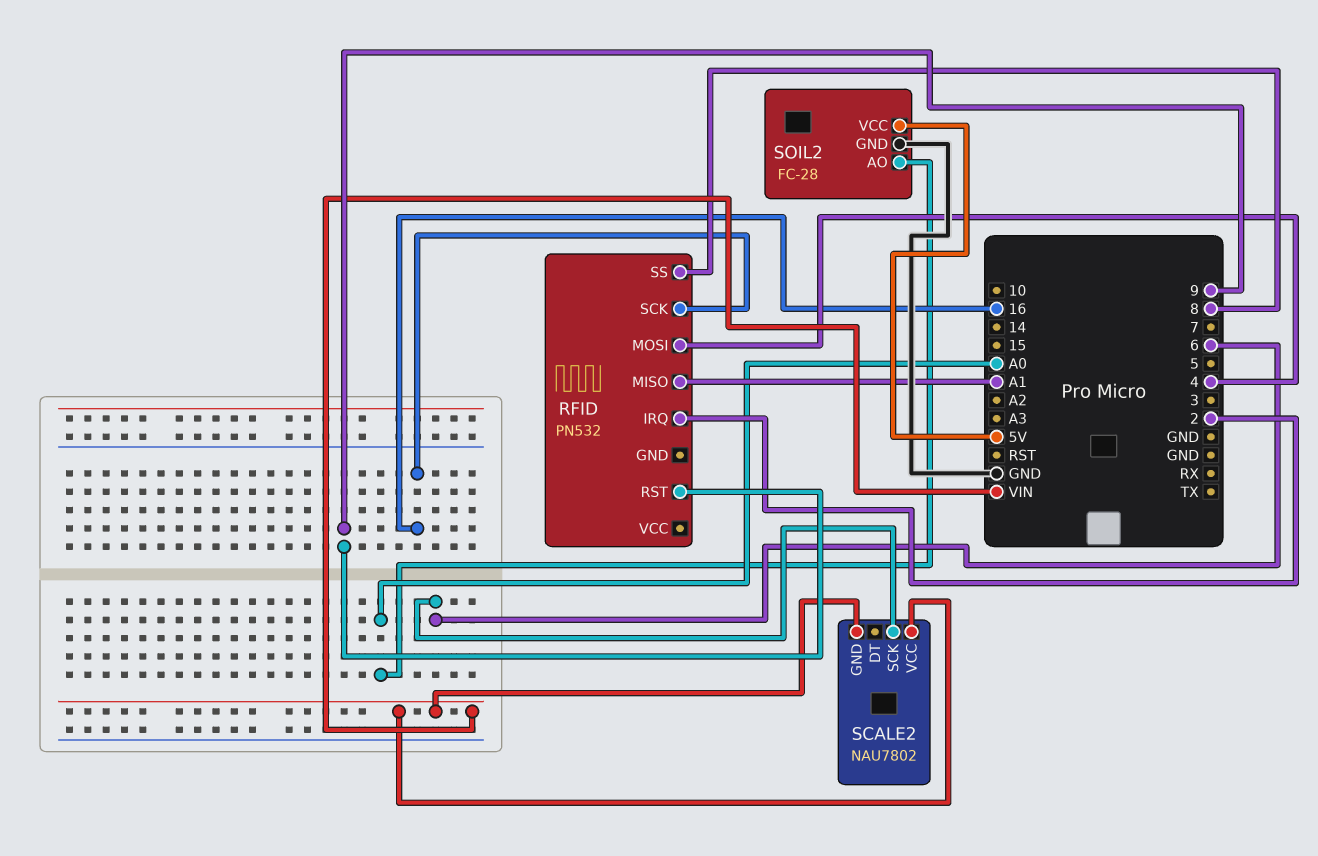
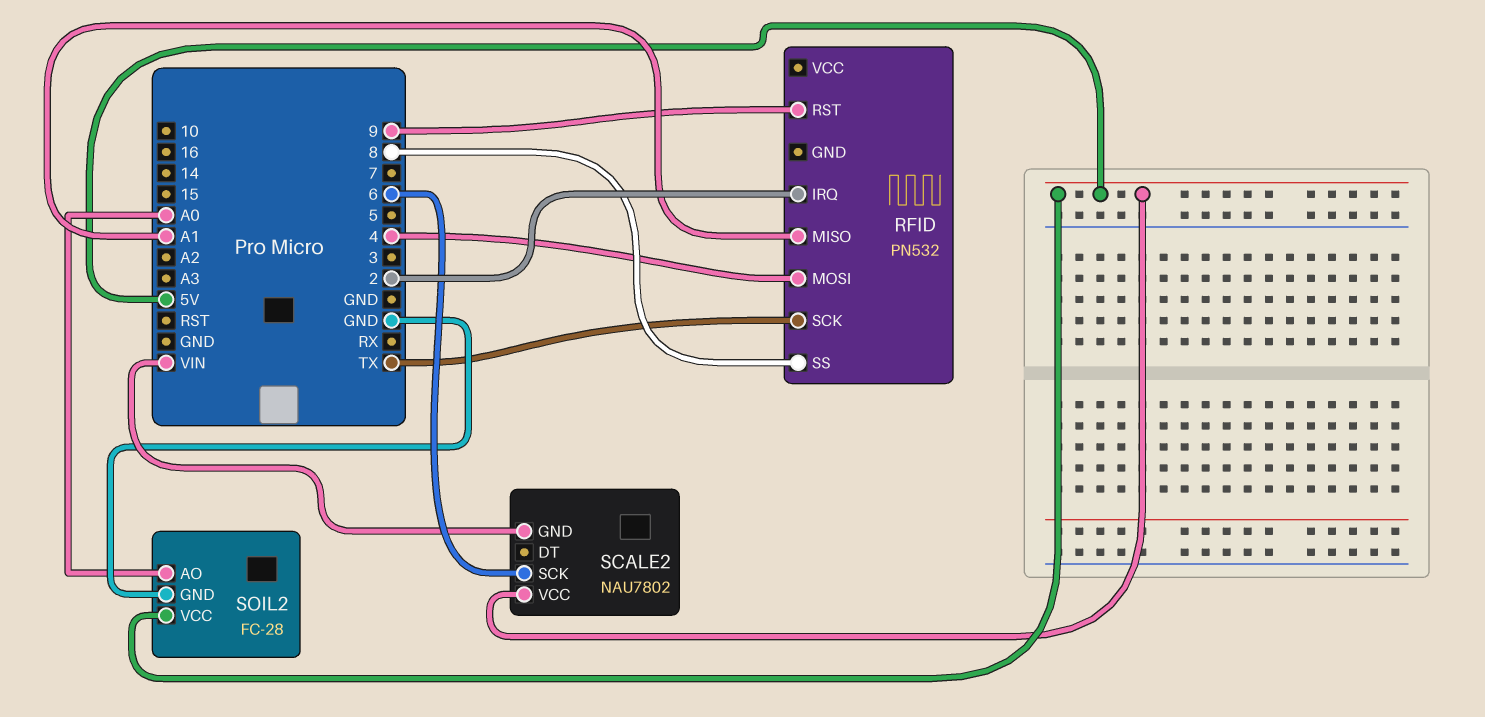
RFID pin SCK: 16 -> TX
SCALE2 pin VCC: VIN -> 5V

